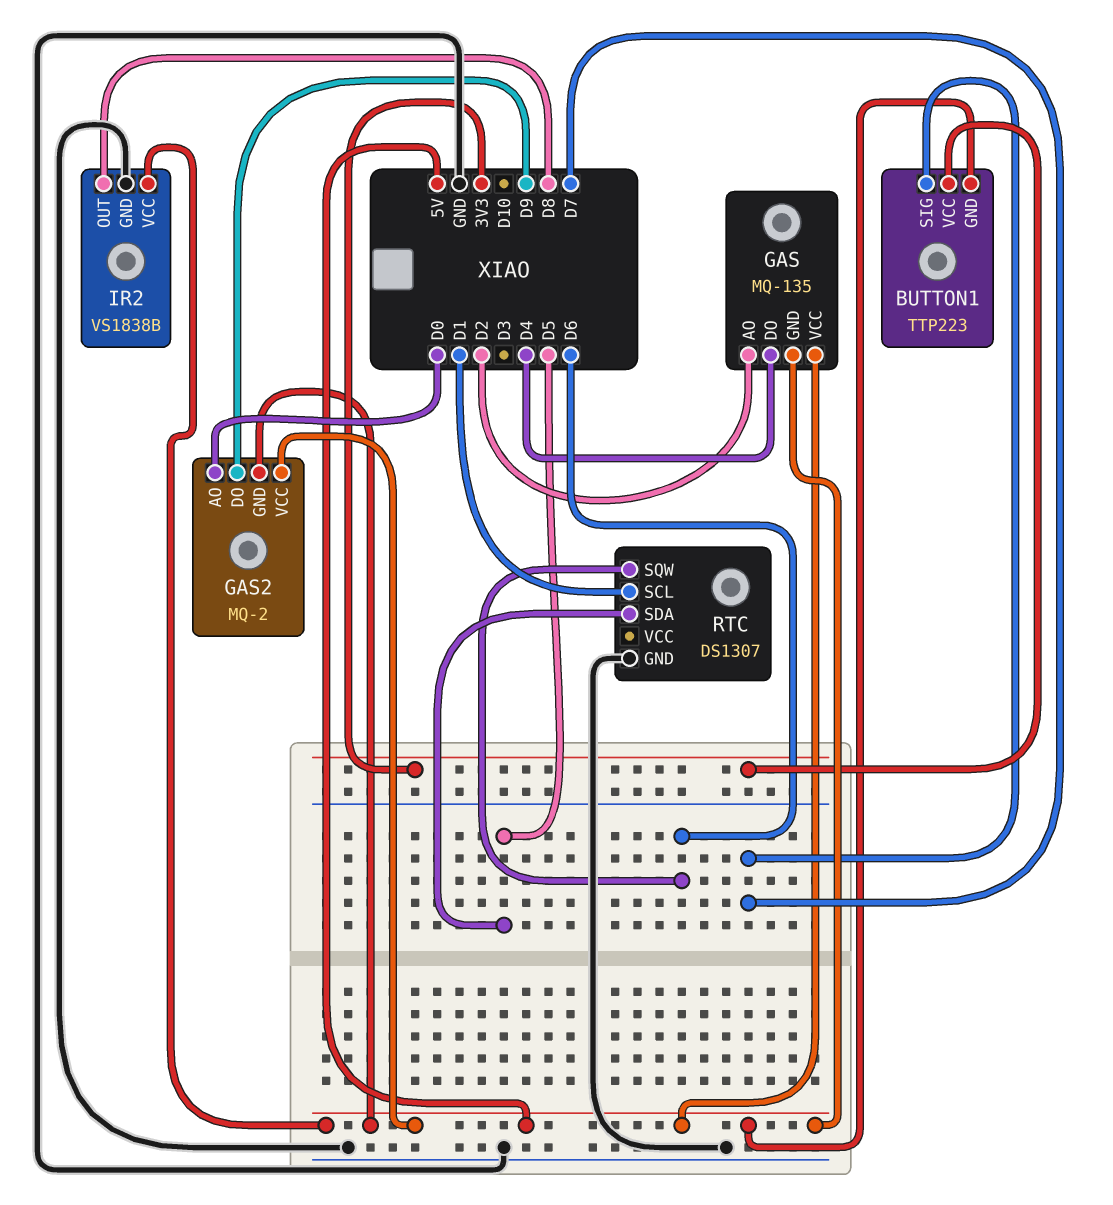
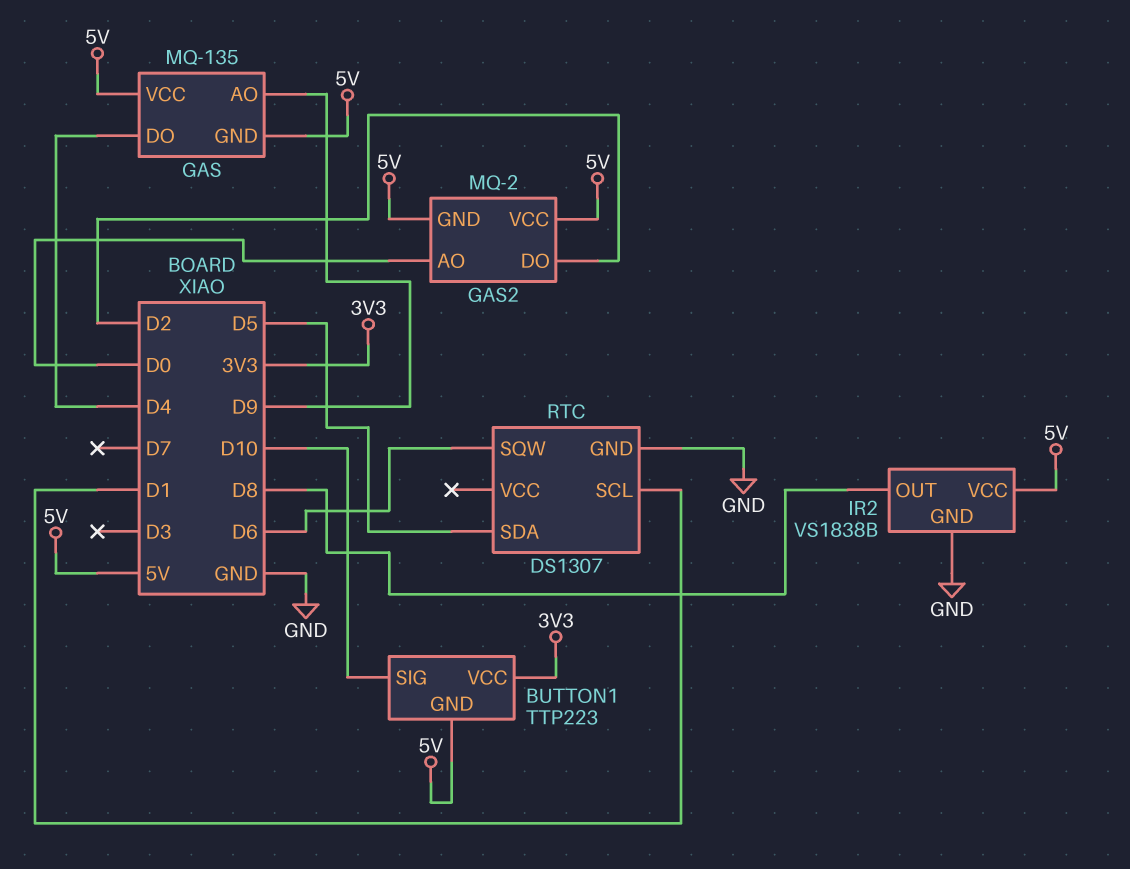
BUTTON1 pin SIG: D7 -> D10
GAS pin AO: D2 -> D9
GAS2 pin DO: D9 -> D2

